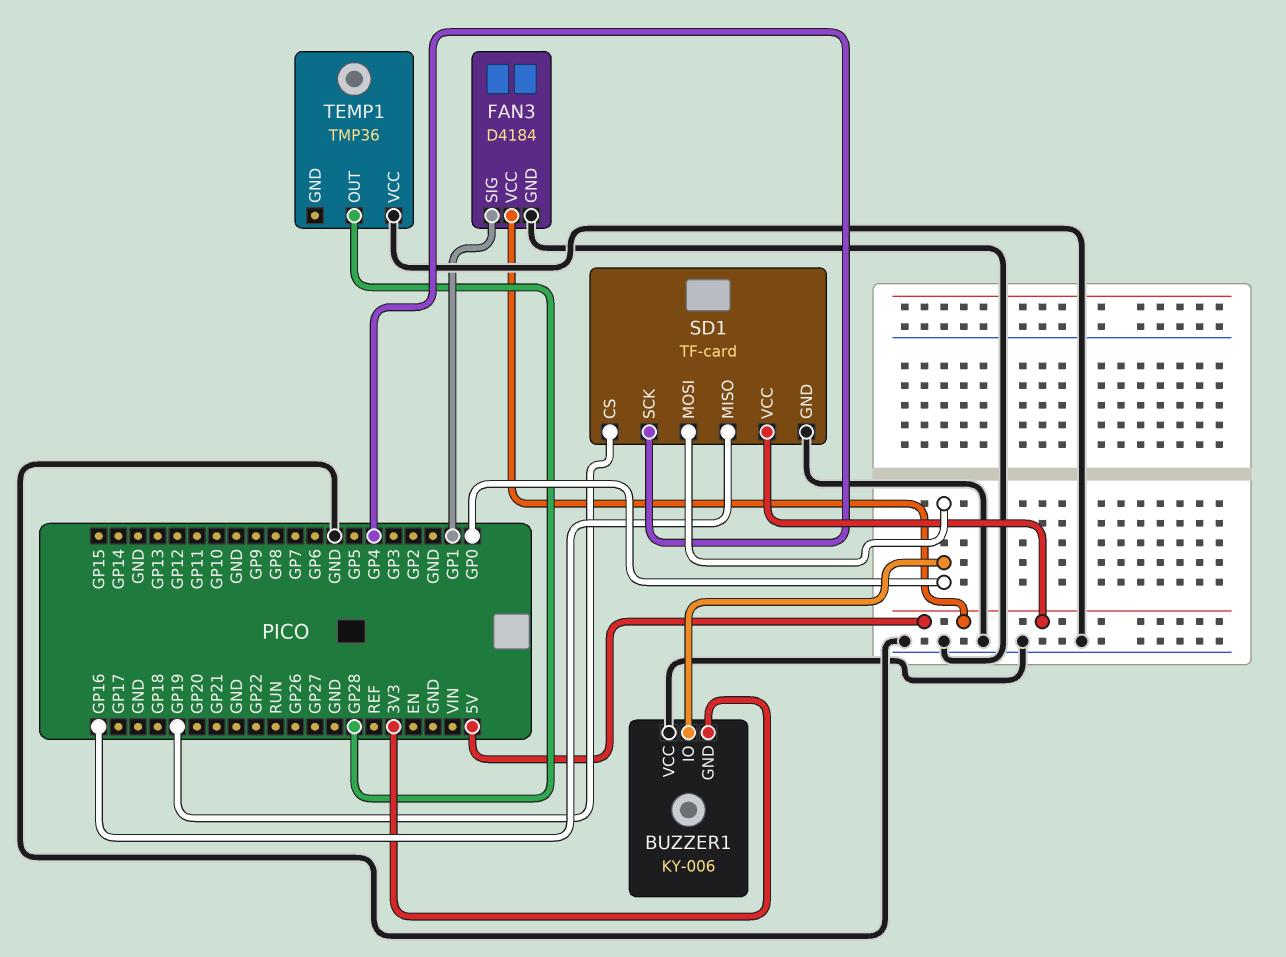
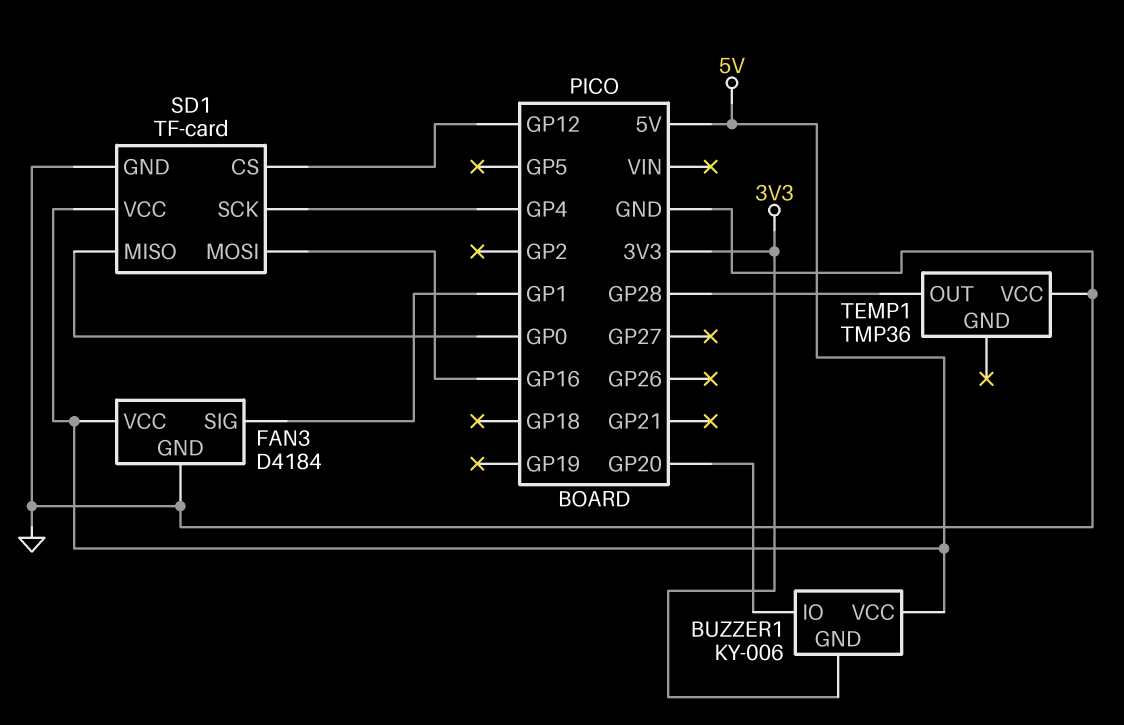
BUZZER1 pin IO: GP0 -> GP20
BUZZER1 pin VCC: GND -> 5V
SD1 pin CS: GP19 -> GP12
SD1 pin MISO: GP16 -> GP0
SD1 pin MOSI: GP0 -> GP16

